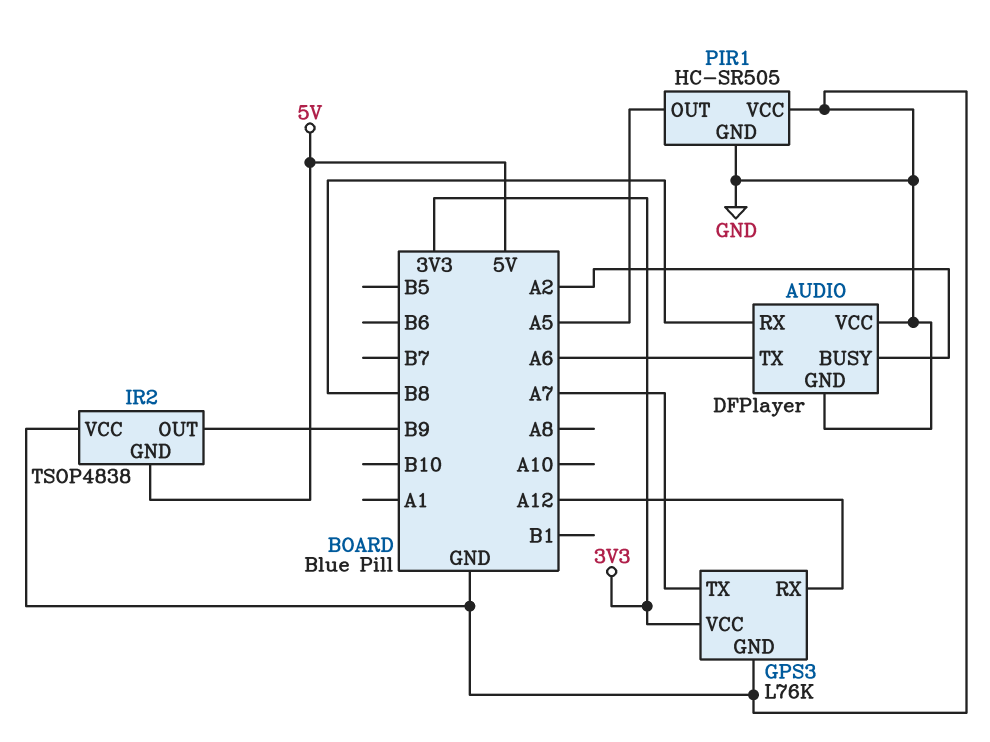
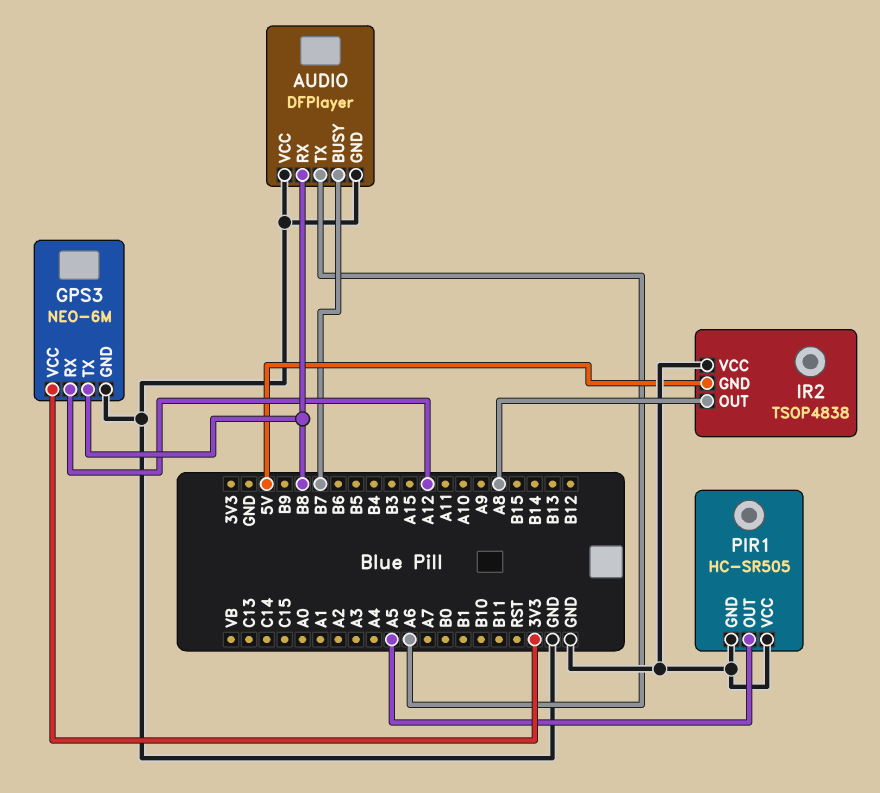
AUDIO pin BUSY: A2 -> B7
GPS3: L76K -> NEO-6M
GPS3 pin TX: A7 -> B8
IR2 pin OUT: B9 -> A8

